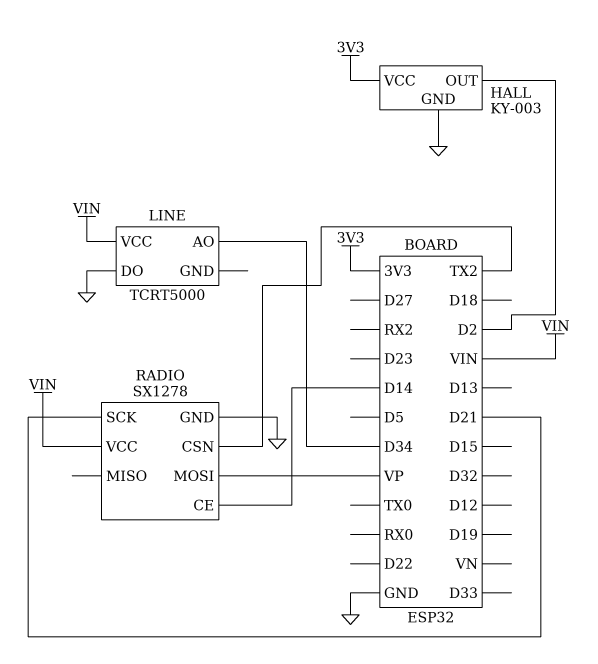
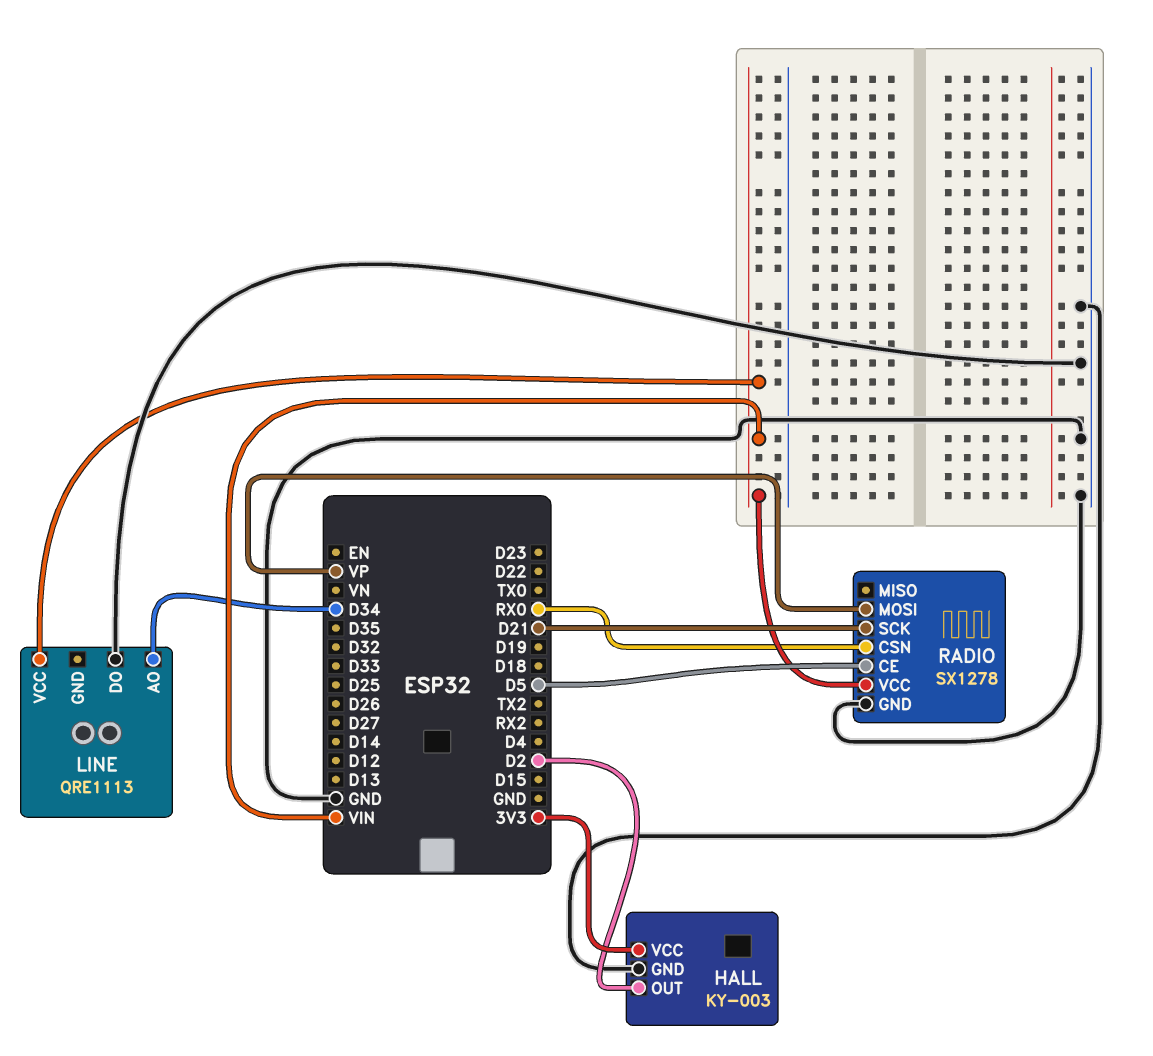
LINE: TCRT5000 -> QRE1113
RADIO pin CE: D14 -> D5
RADIO pin CSN: TX2 -> RX0

